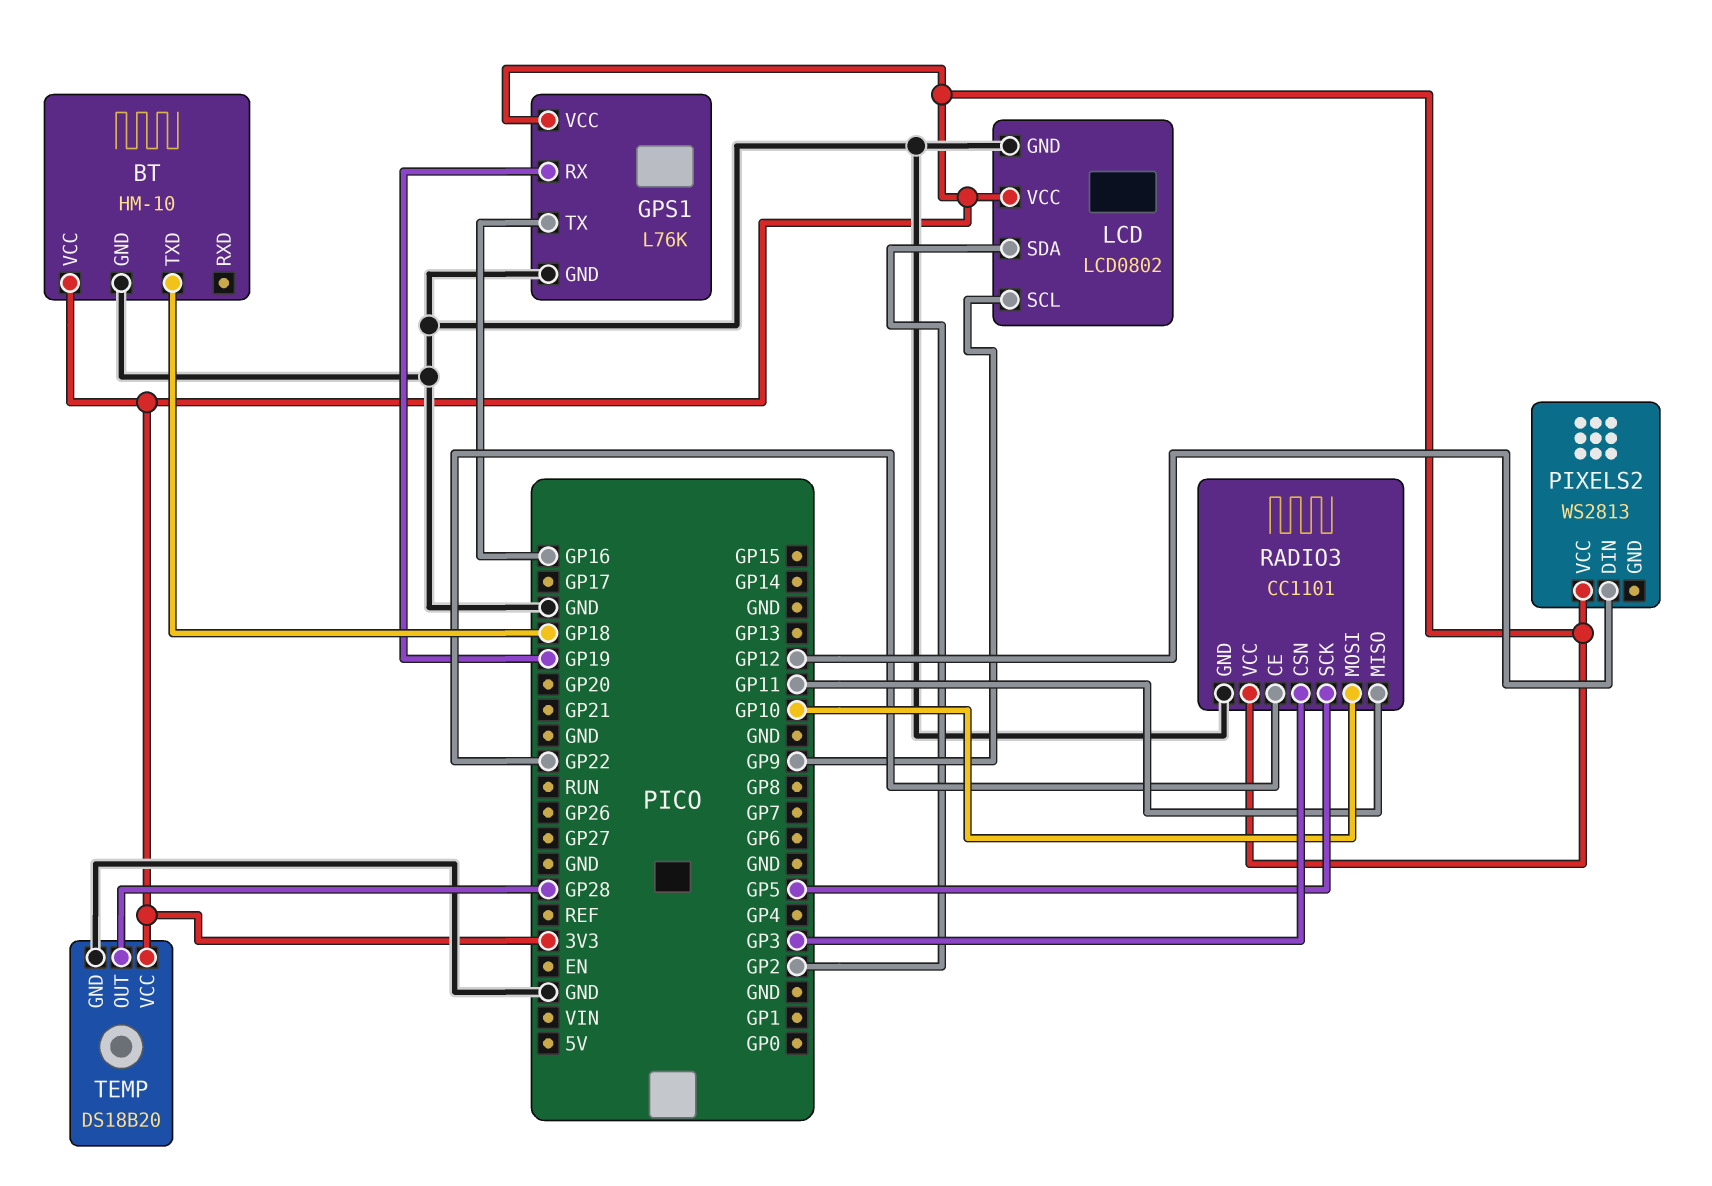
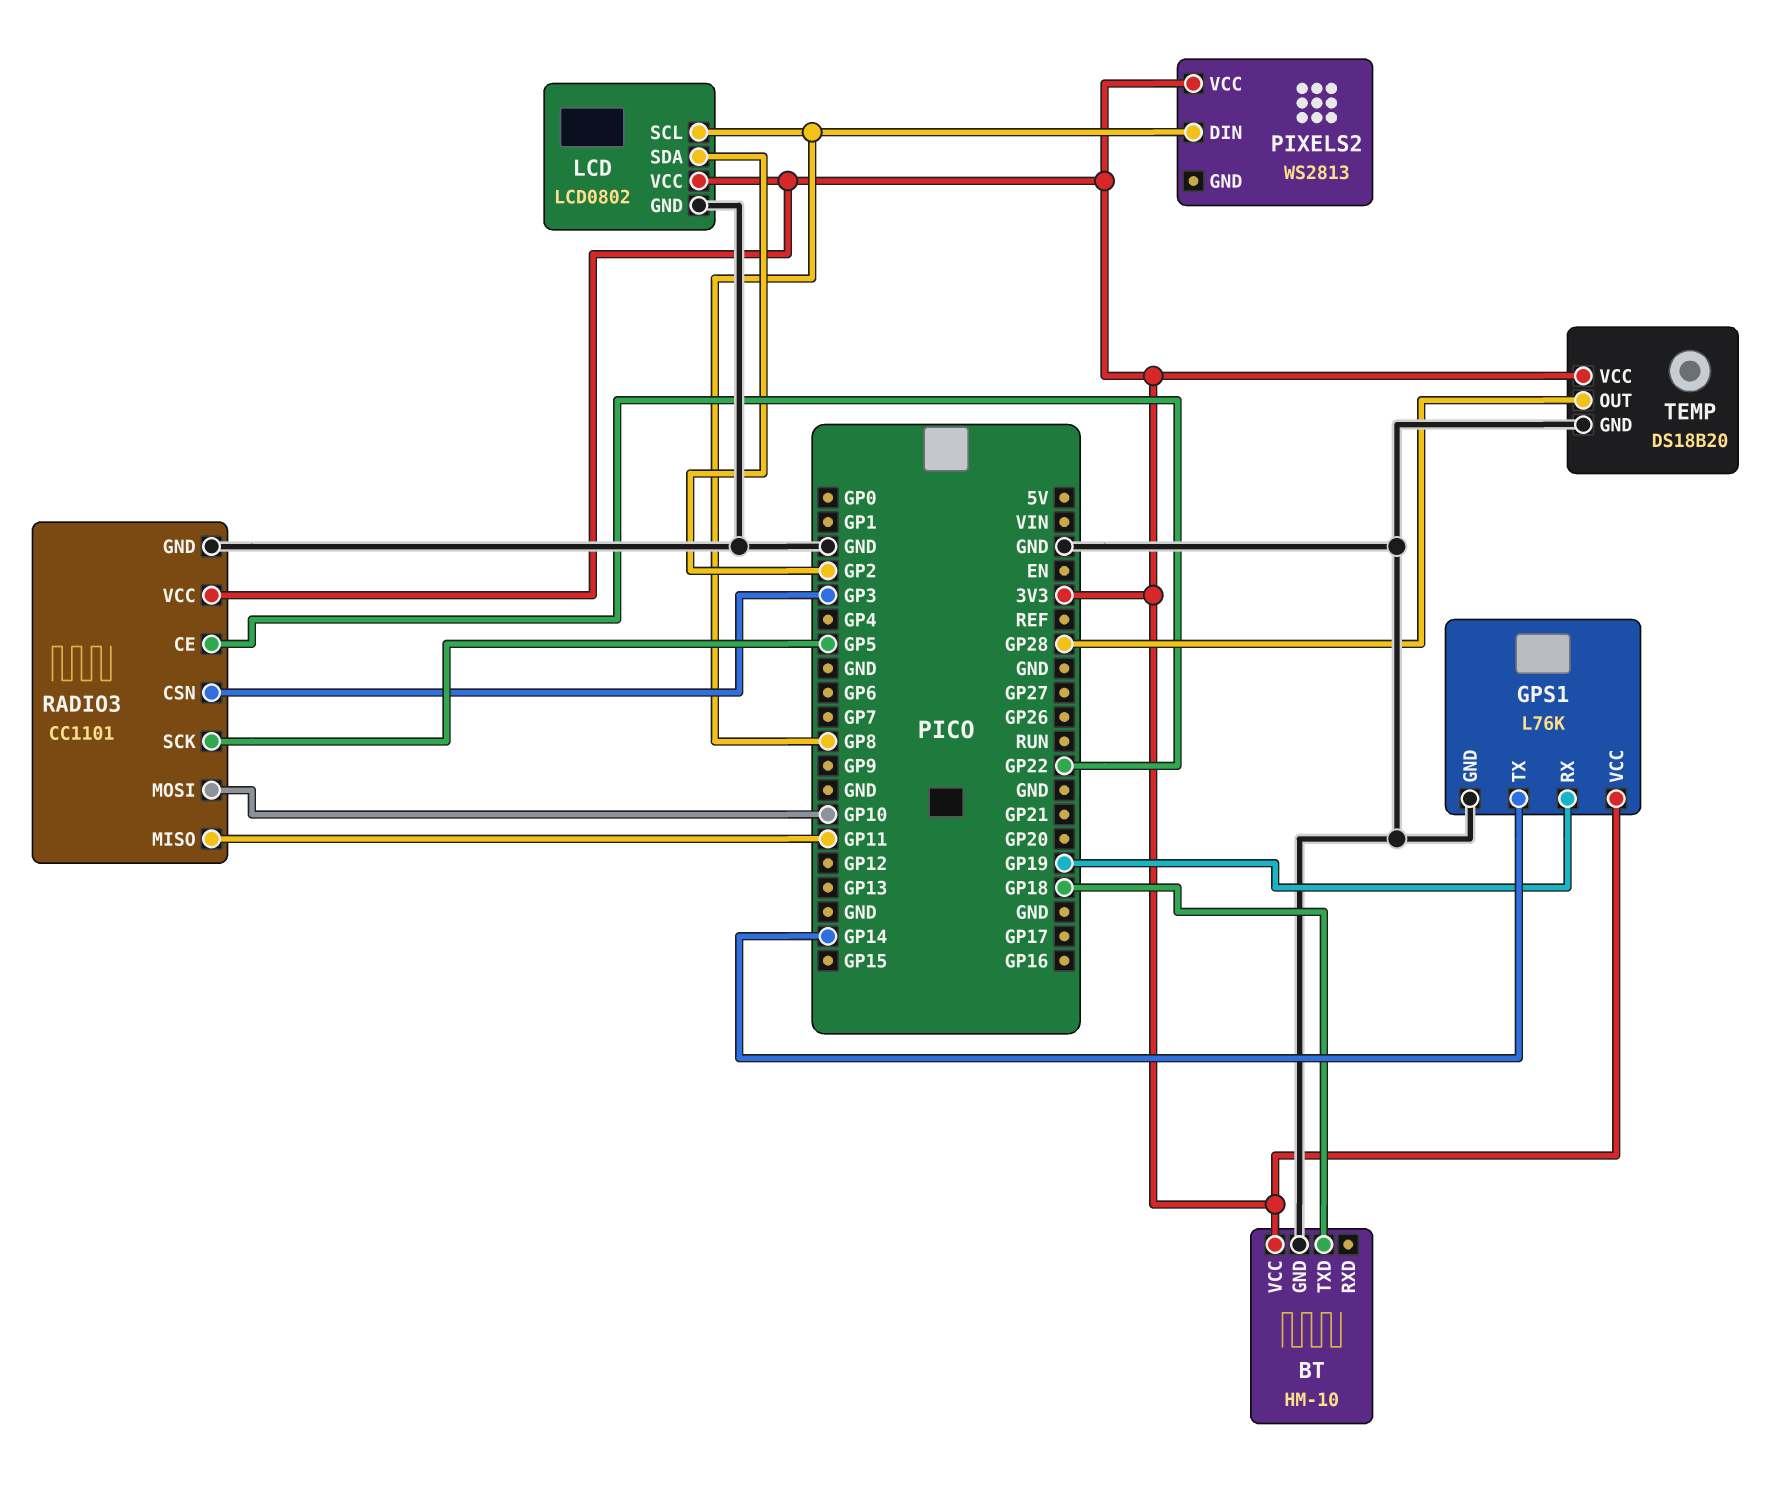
GPS1 pin TX: GP16 -> GP14
LCD pin SCL: GP9 -> GP8
PIXELS2 pin DIN: GP12 -> GP8

